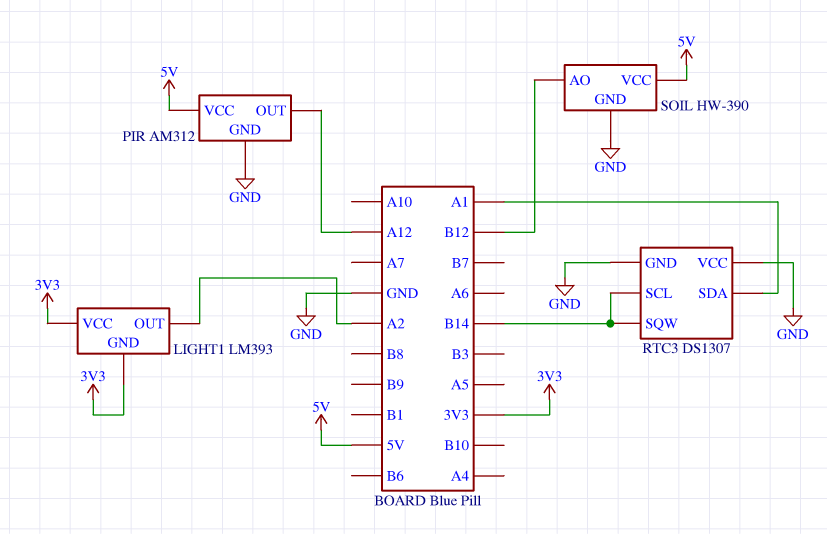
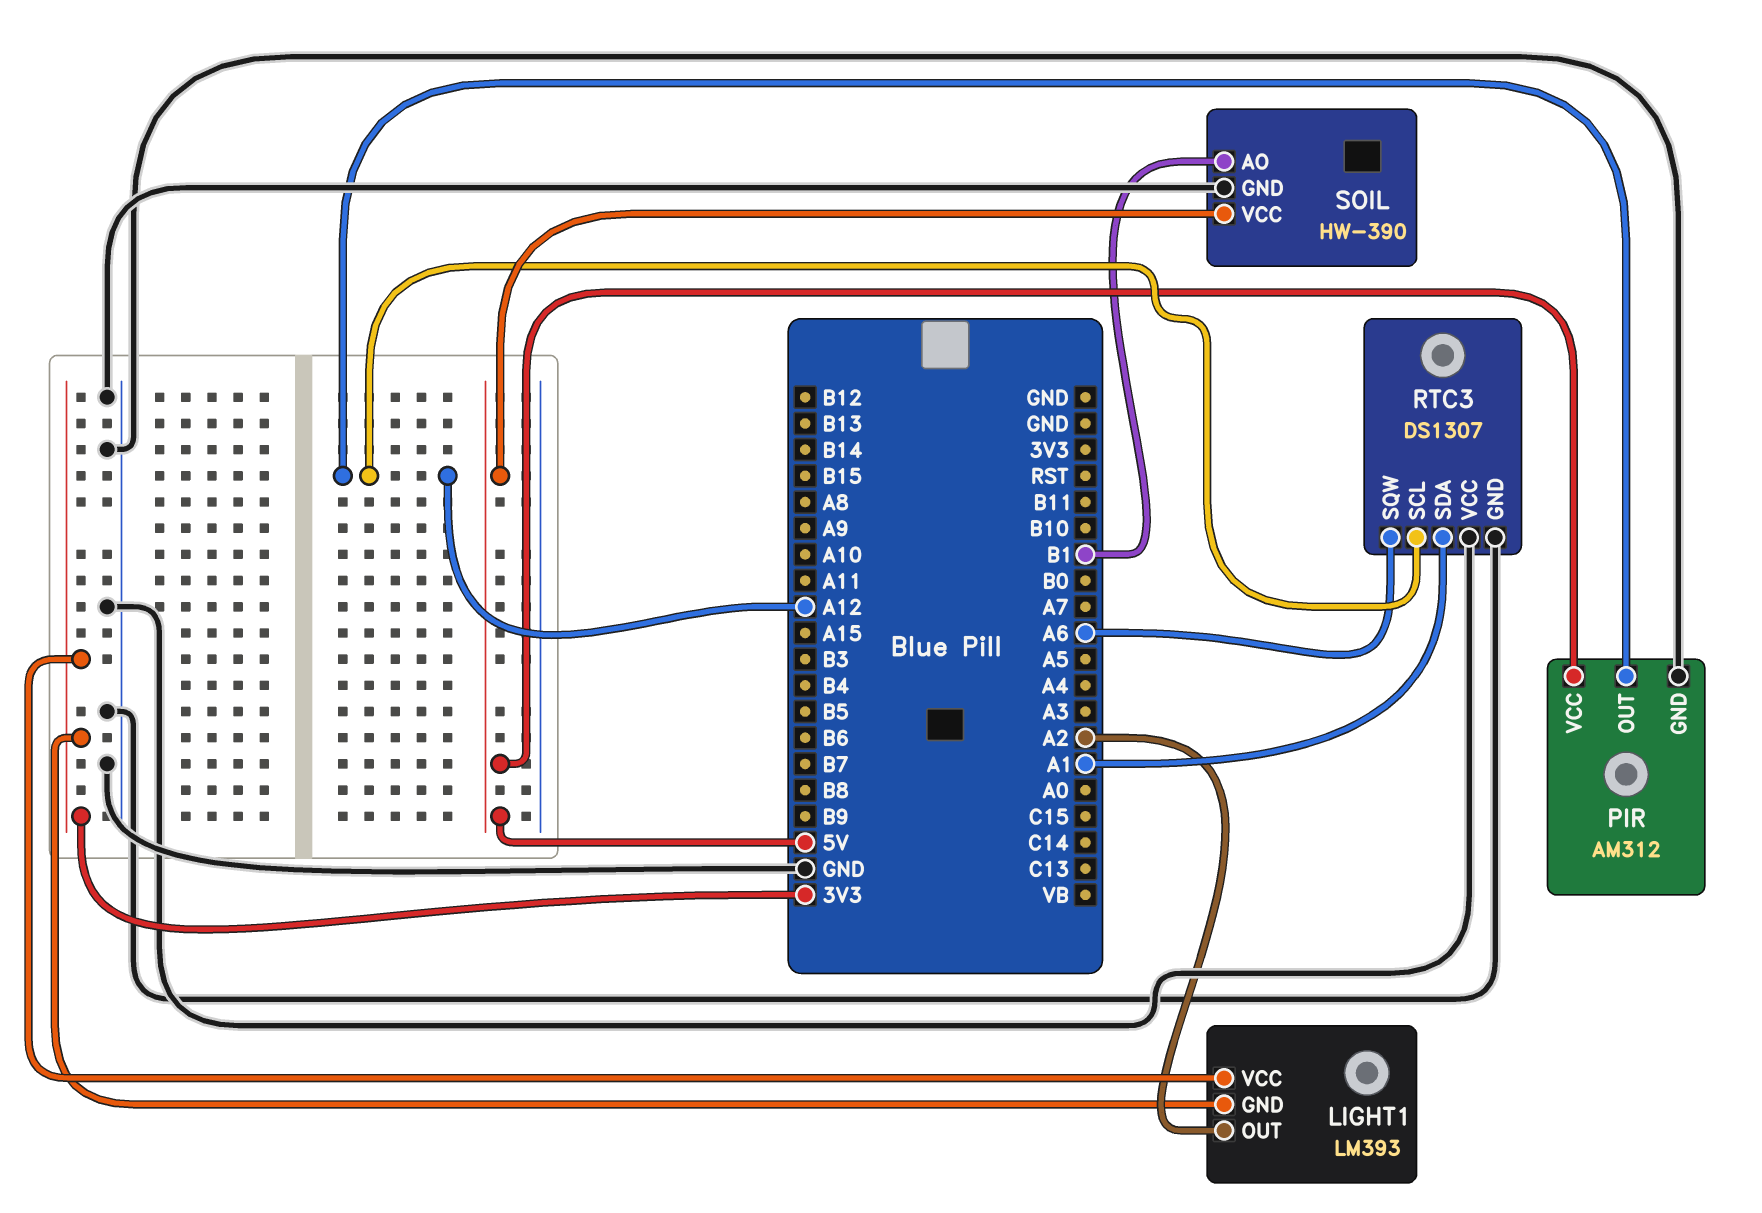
RTC3 pin SCL: B14 -> A12
RTC3 pin SQW: B14 -> A6
SOIL pin AO: B12 -> B1

